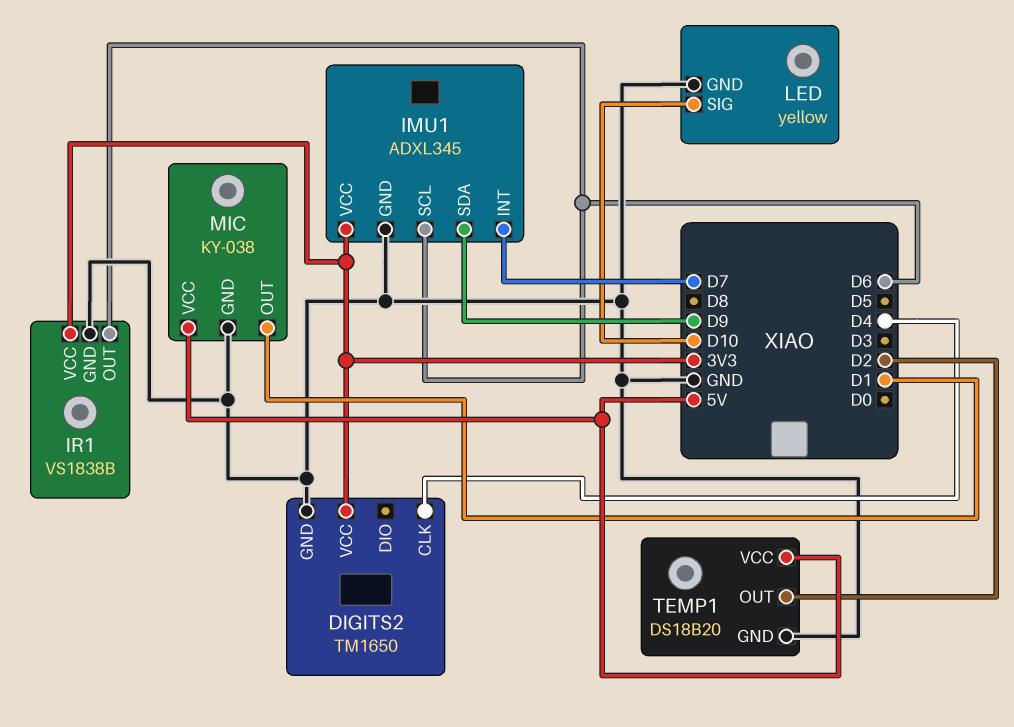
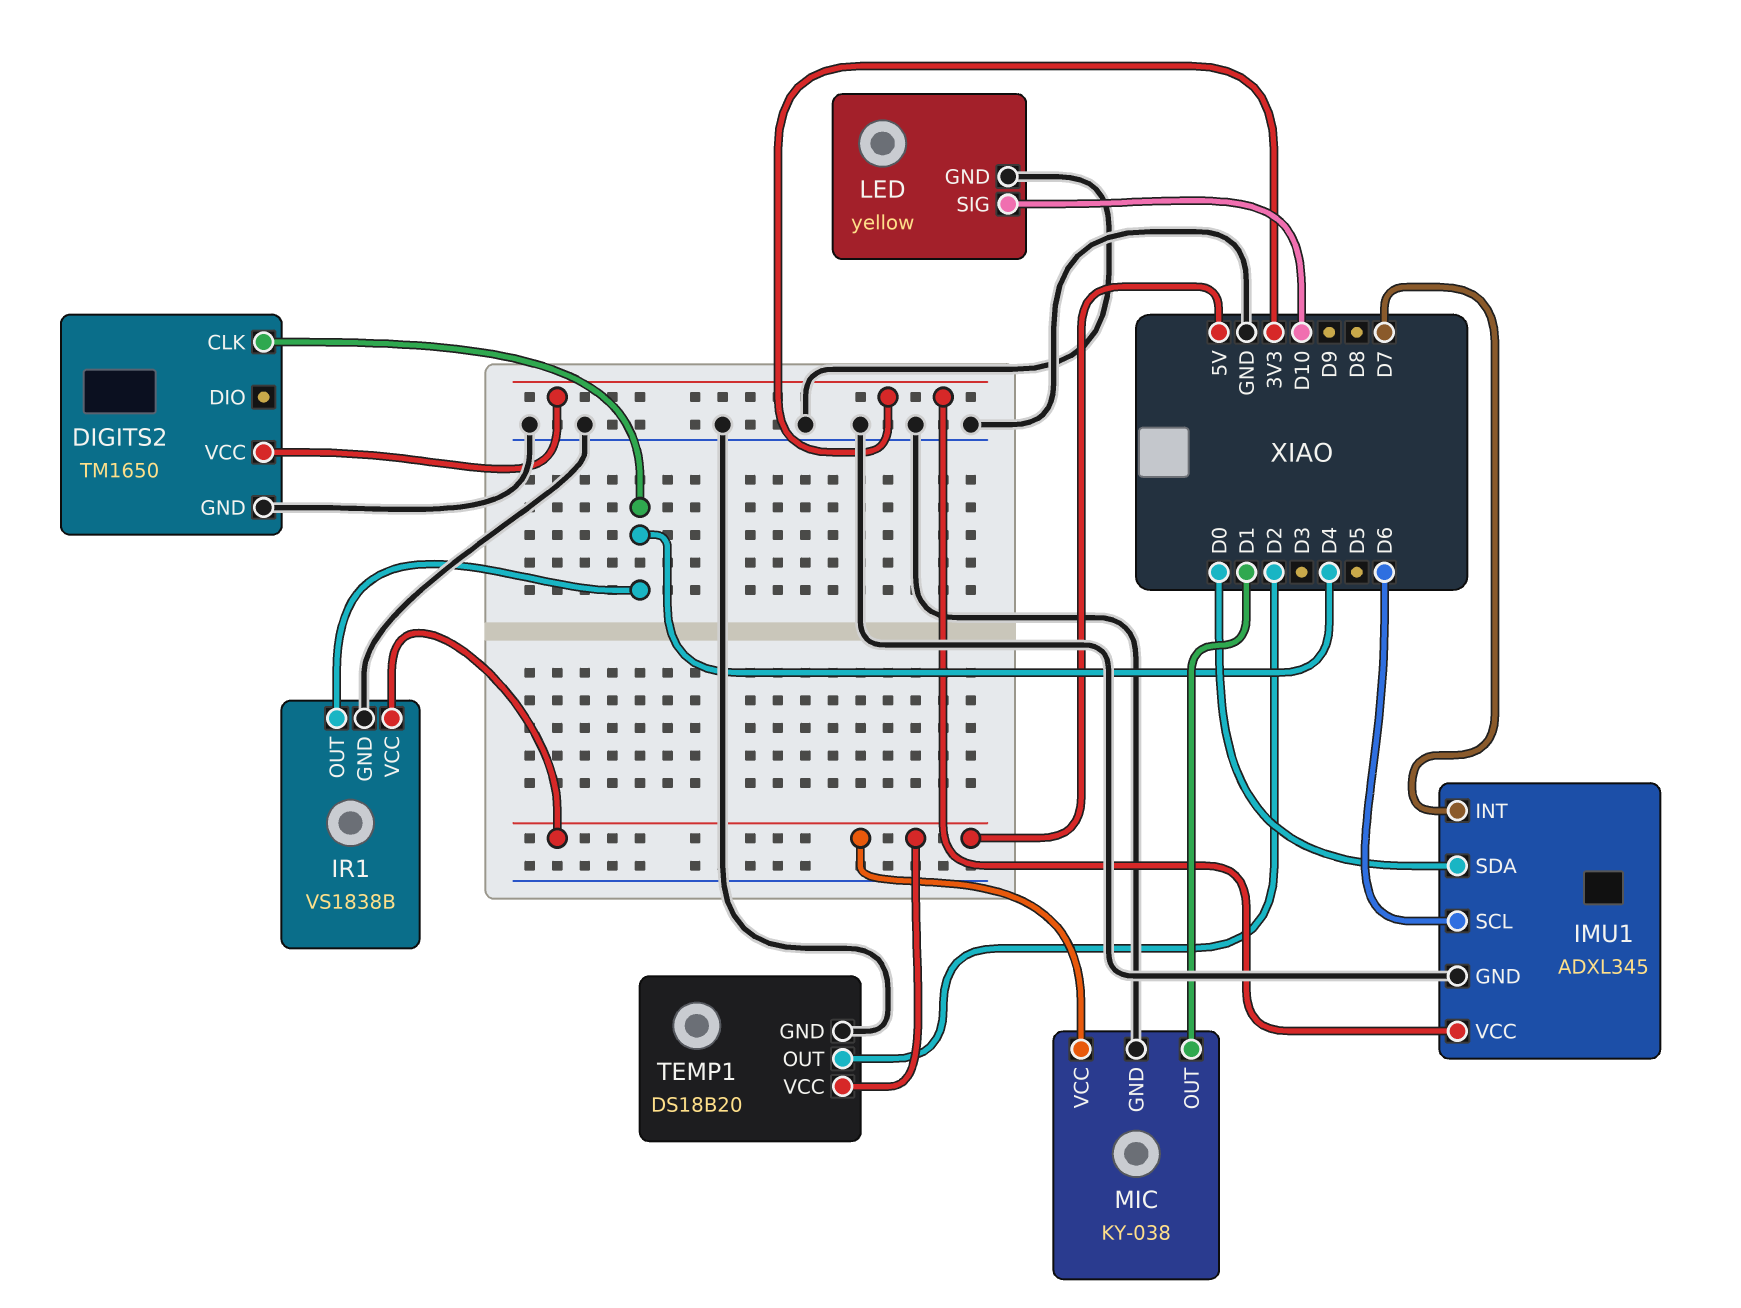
IMU1 pin SDA: D9 -> D0
IR1 pin OUT: D6 -> D4
IR1 pin VCC: 3V3 -> 5V

